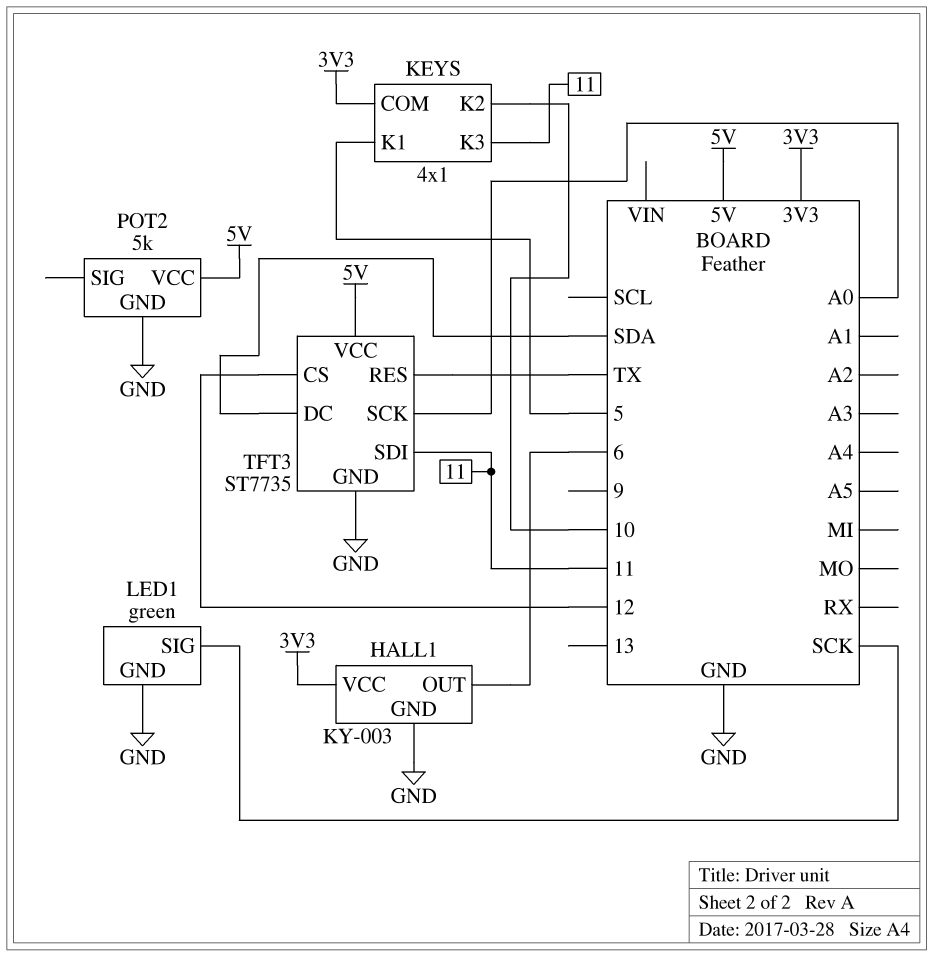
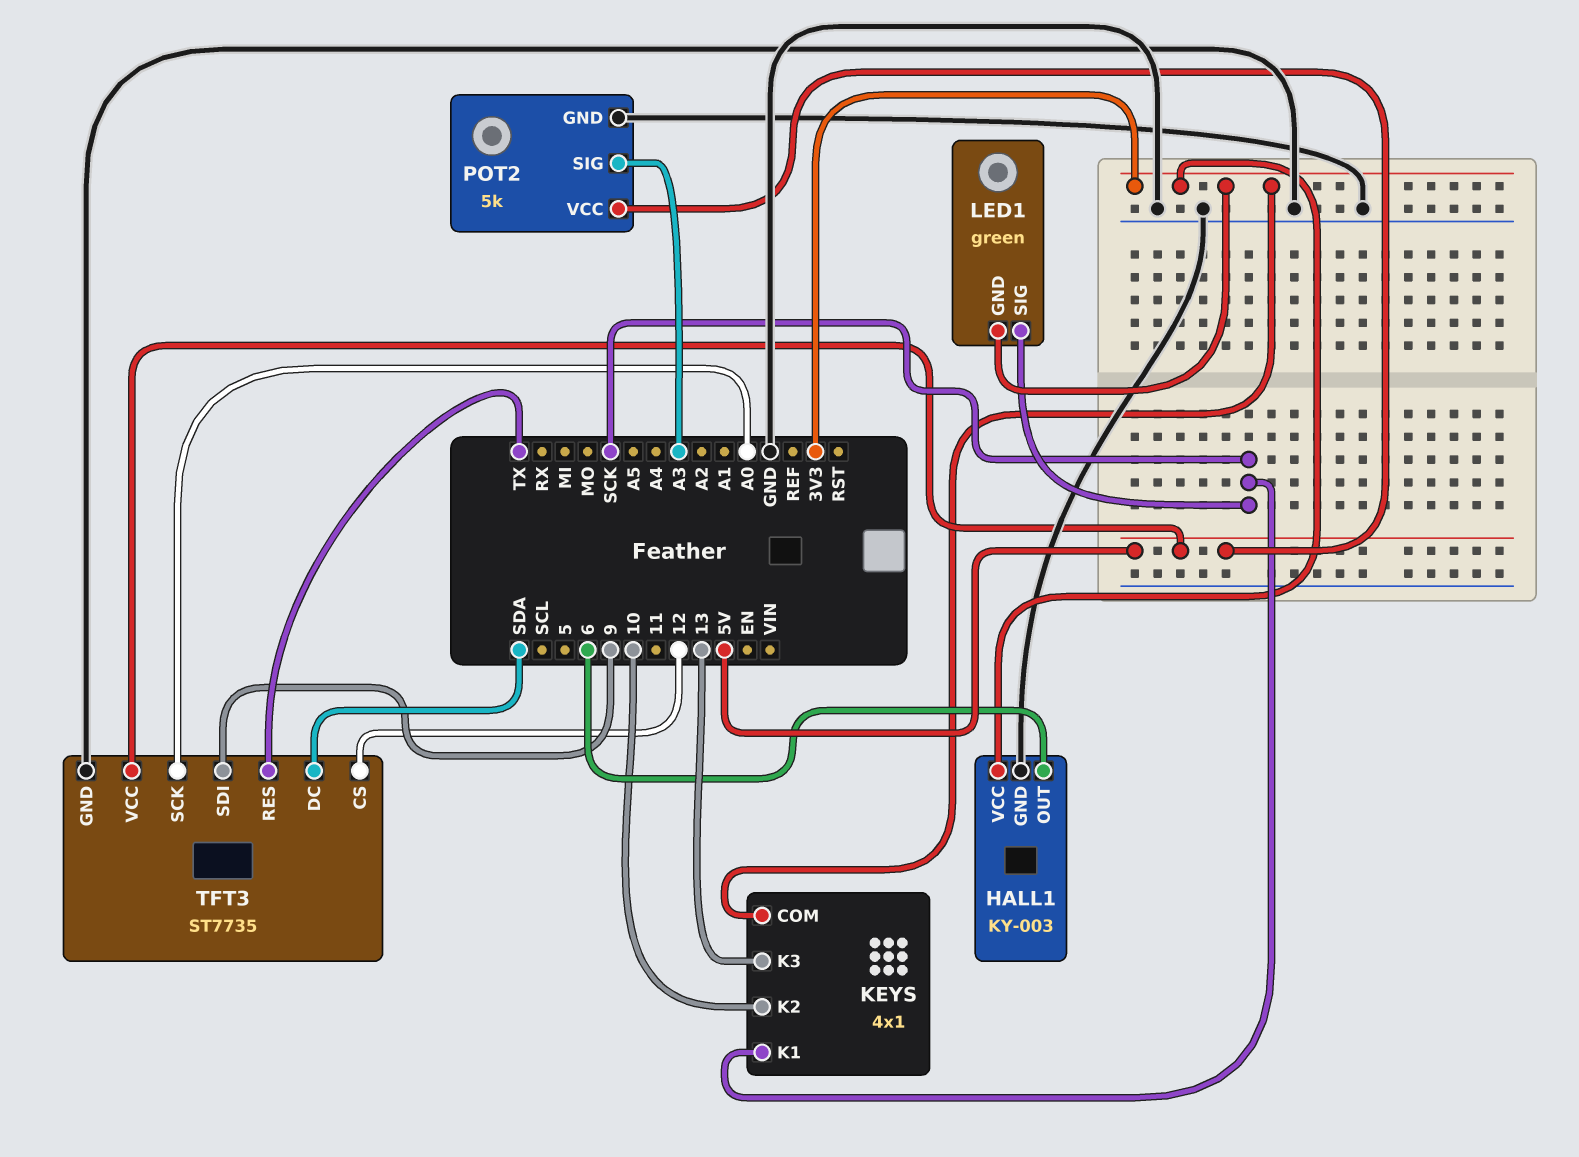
KEYS pin K1: 5 -> SCK
KEYS pin K3: 11 -> 13
LED1 pin GND: GND -> 3V3
POT2 pin SIG: none -> A3
TFT3 pin SDI: 11 -> 9

